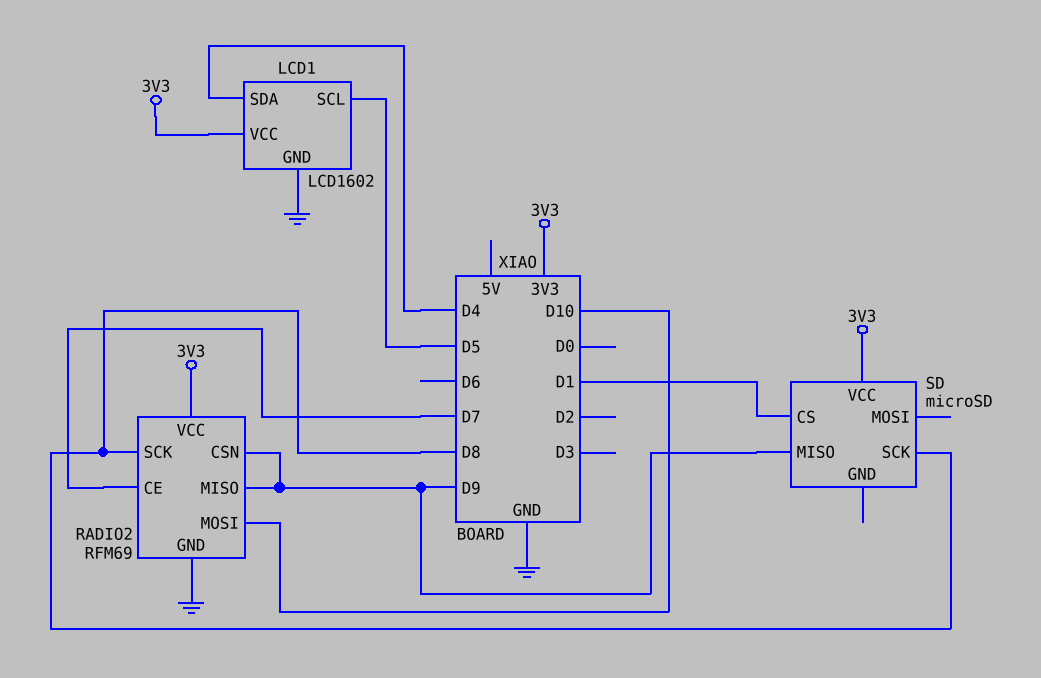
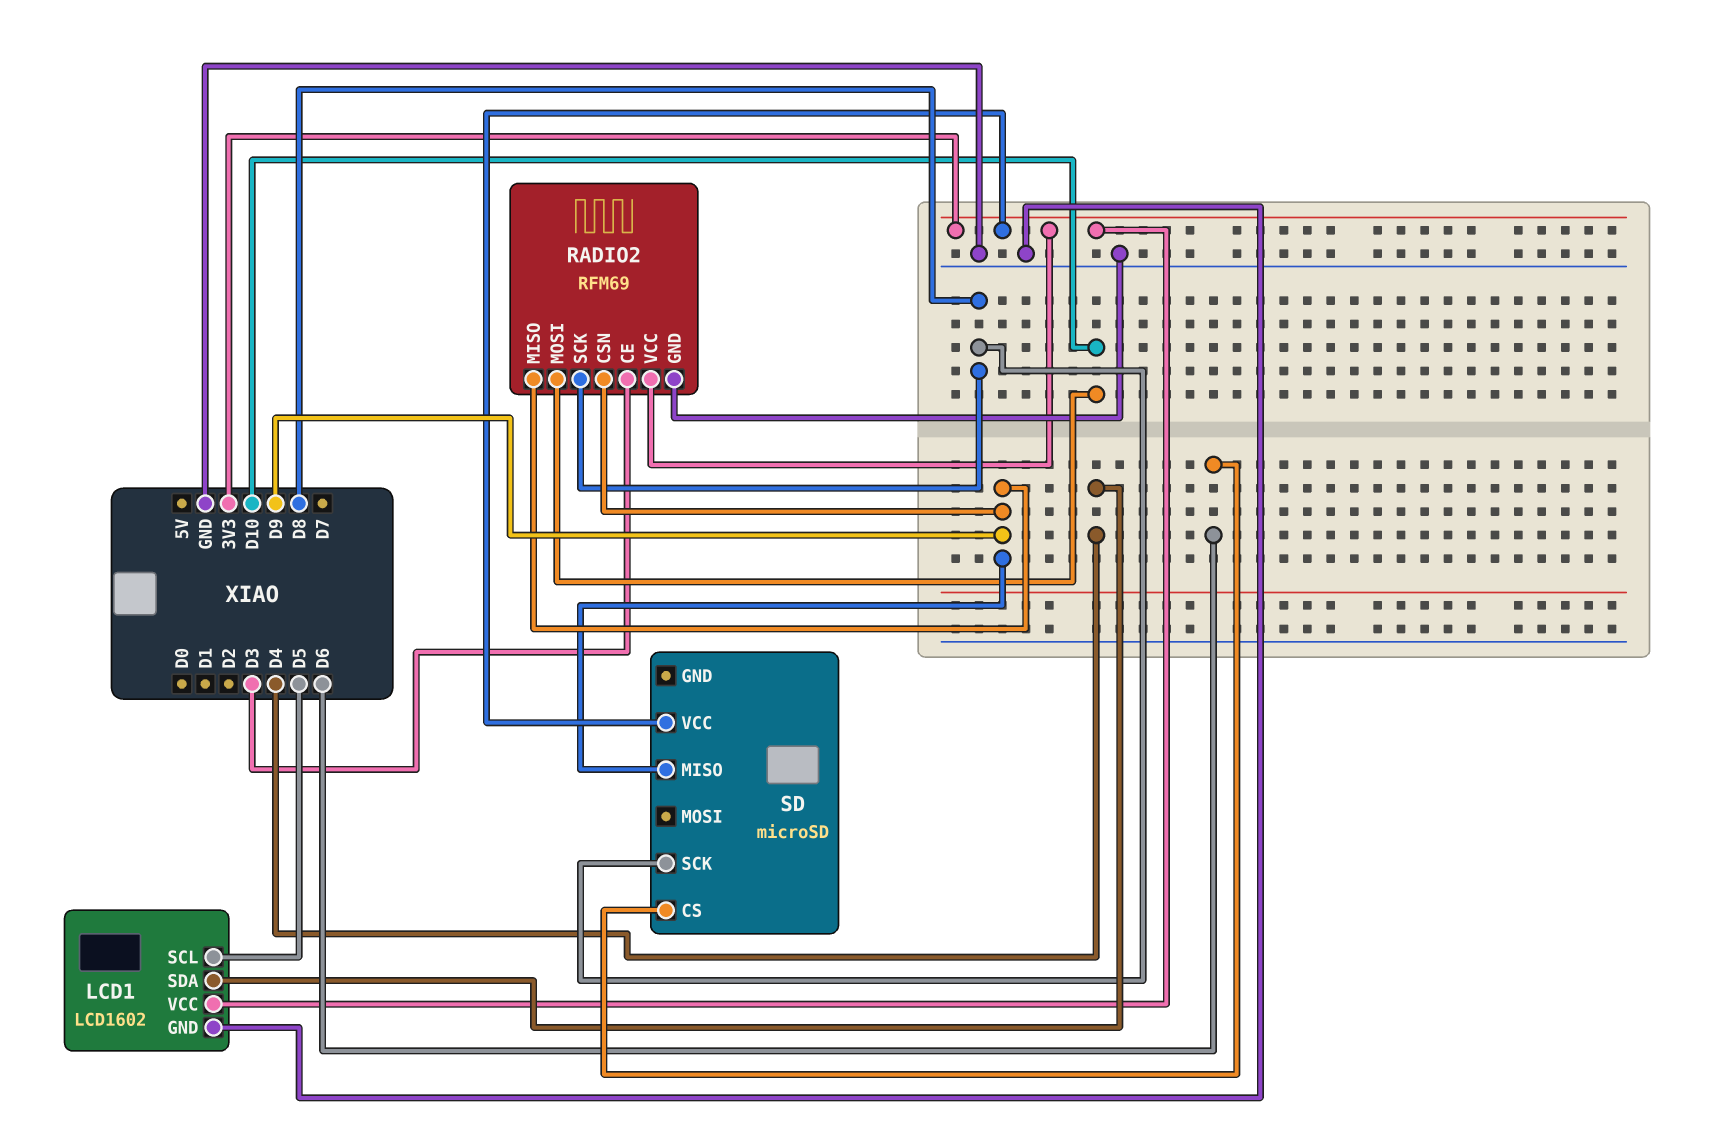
RADIO2 pin CE: D7 -> D3
SD pin CS: D1 -> D6

